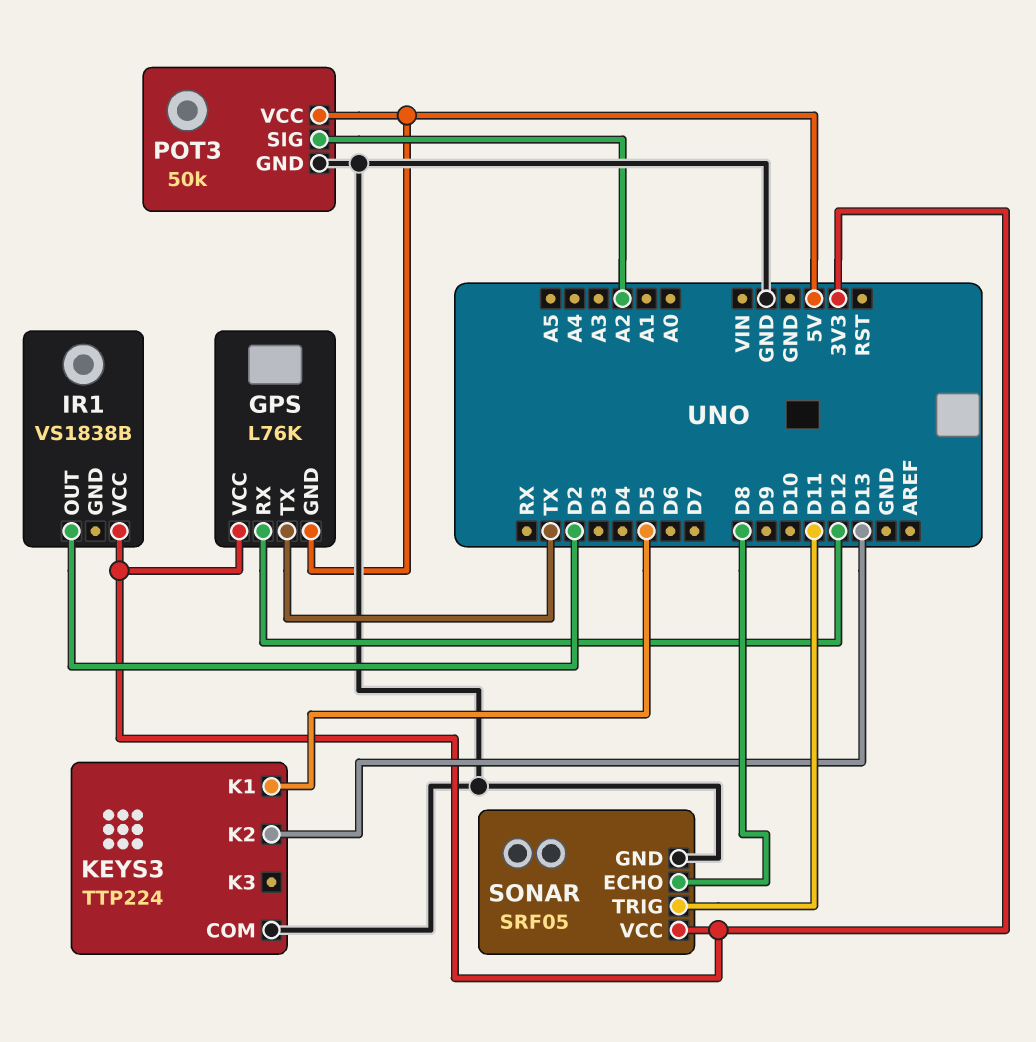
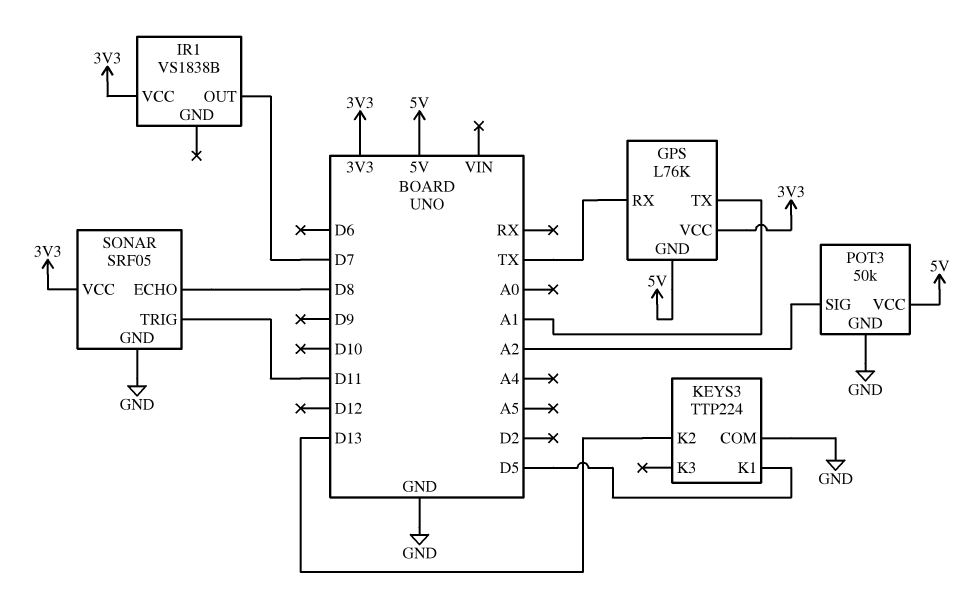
GPS pin RX: D12 -> TX
GPS pin TX: TX -> A1
IR1 pin OUT: D2 -> D7

